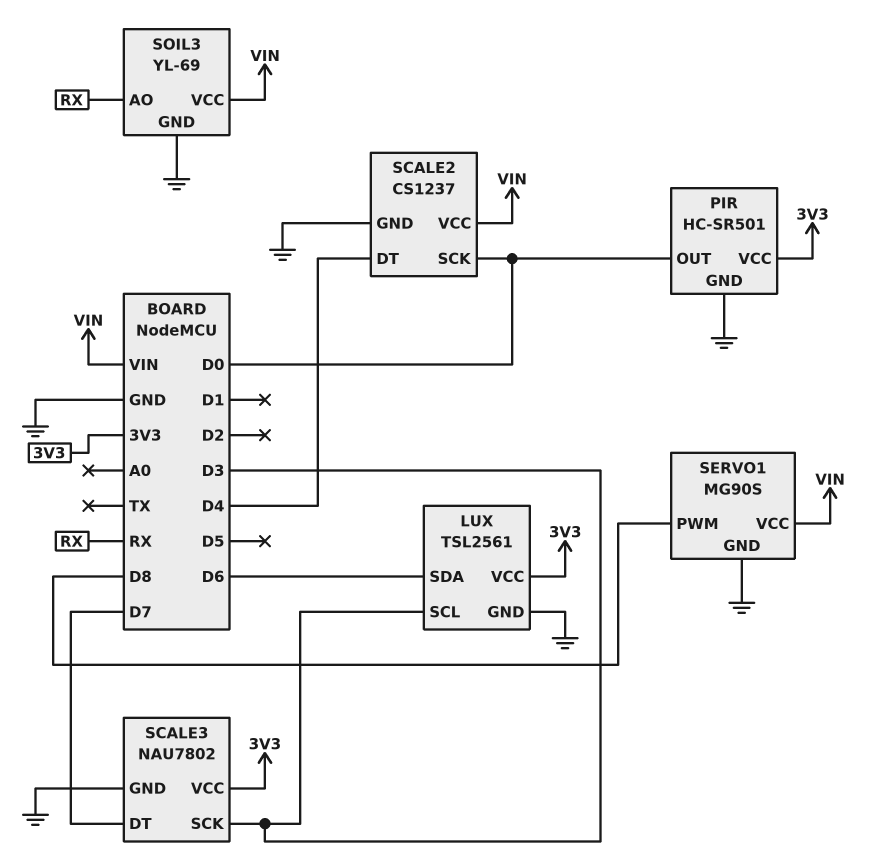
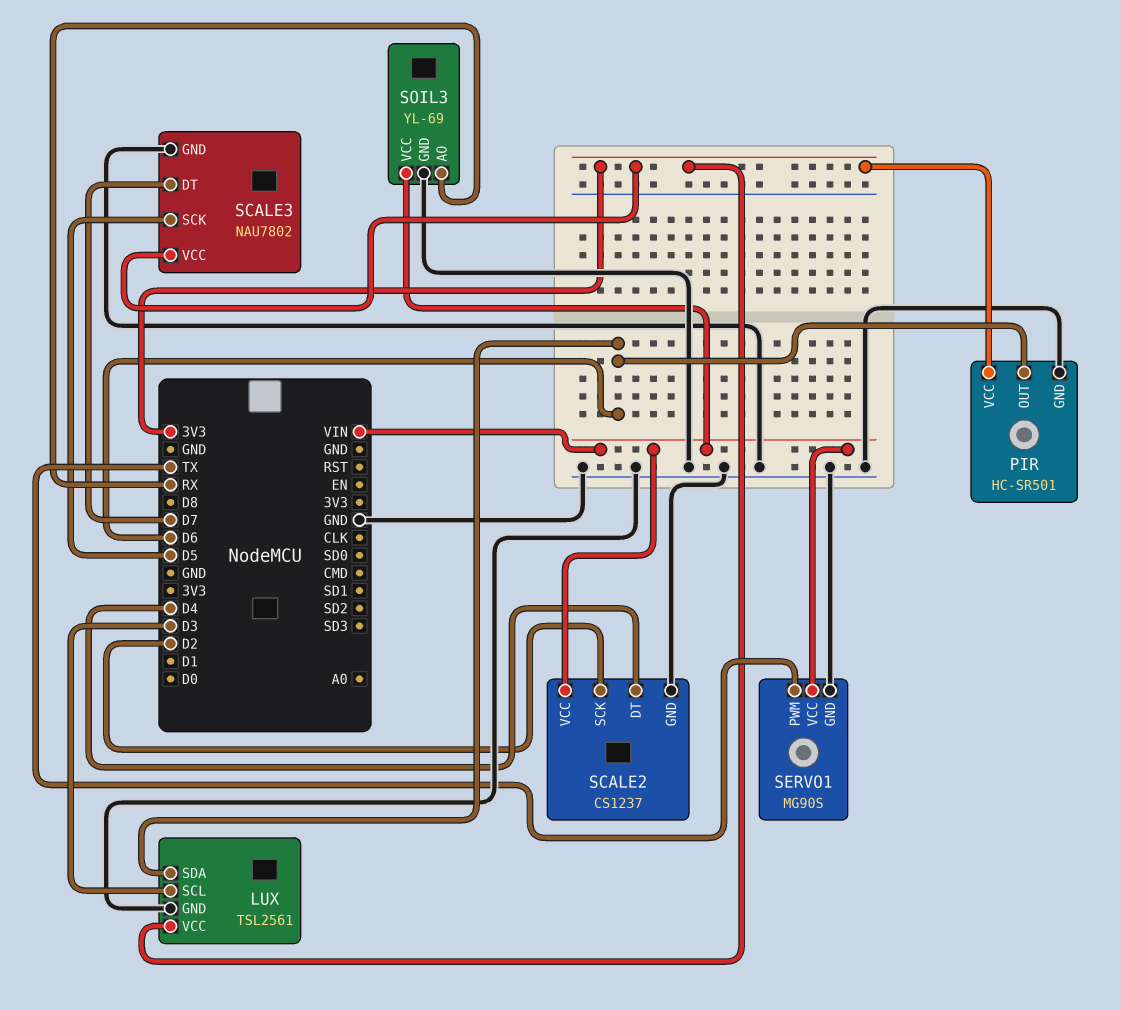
PIR pin OUT: D0 -> D6
SCALE2 pin SCK: D0 -> D2
SCALE3 pin SCK: D3 -> D5
SERVO1 pin PWM: D8 -> TX

